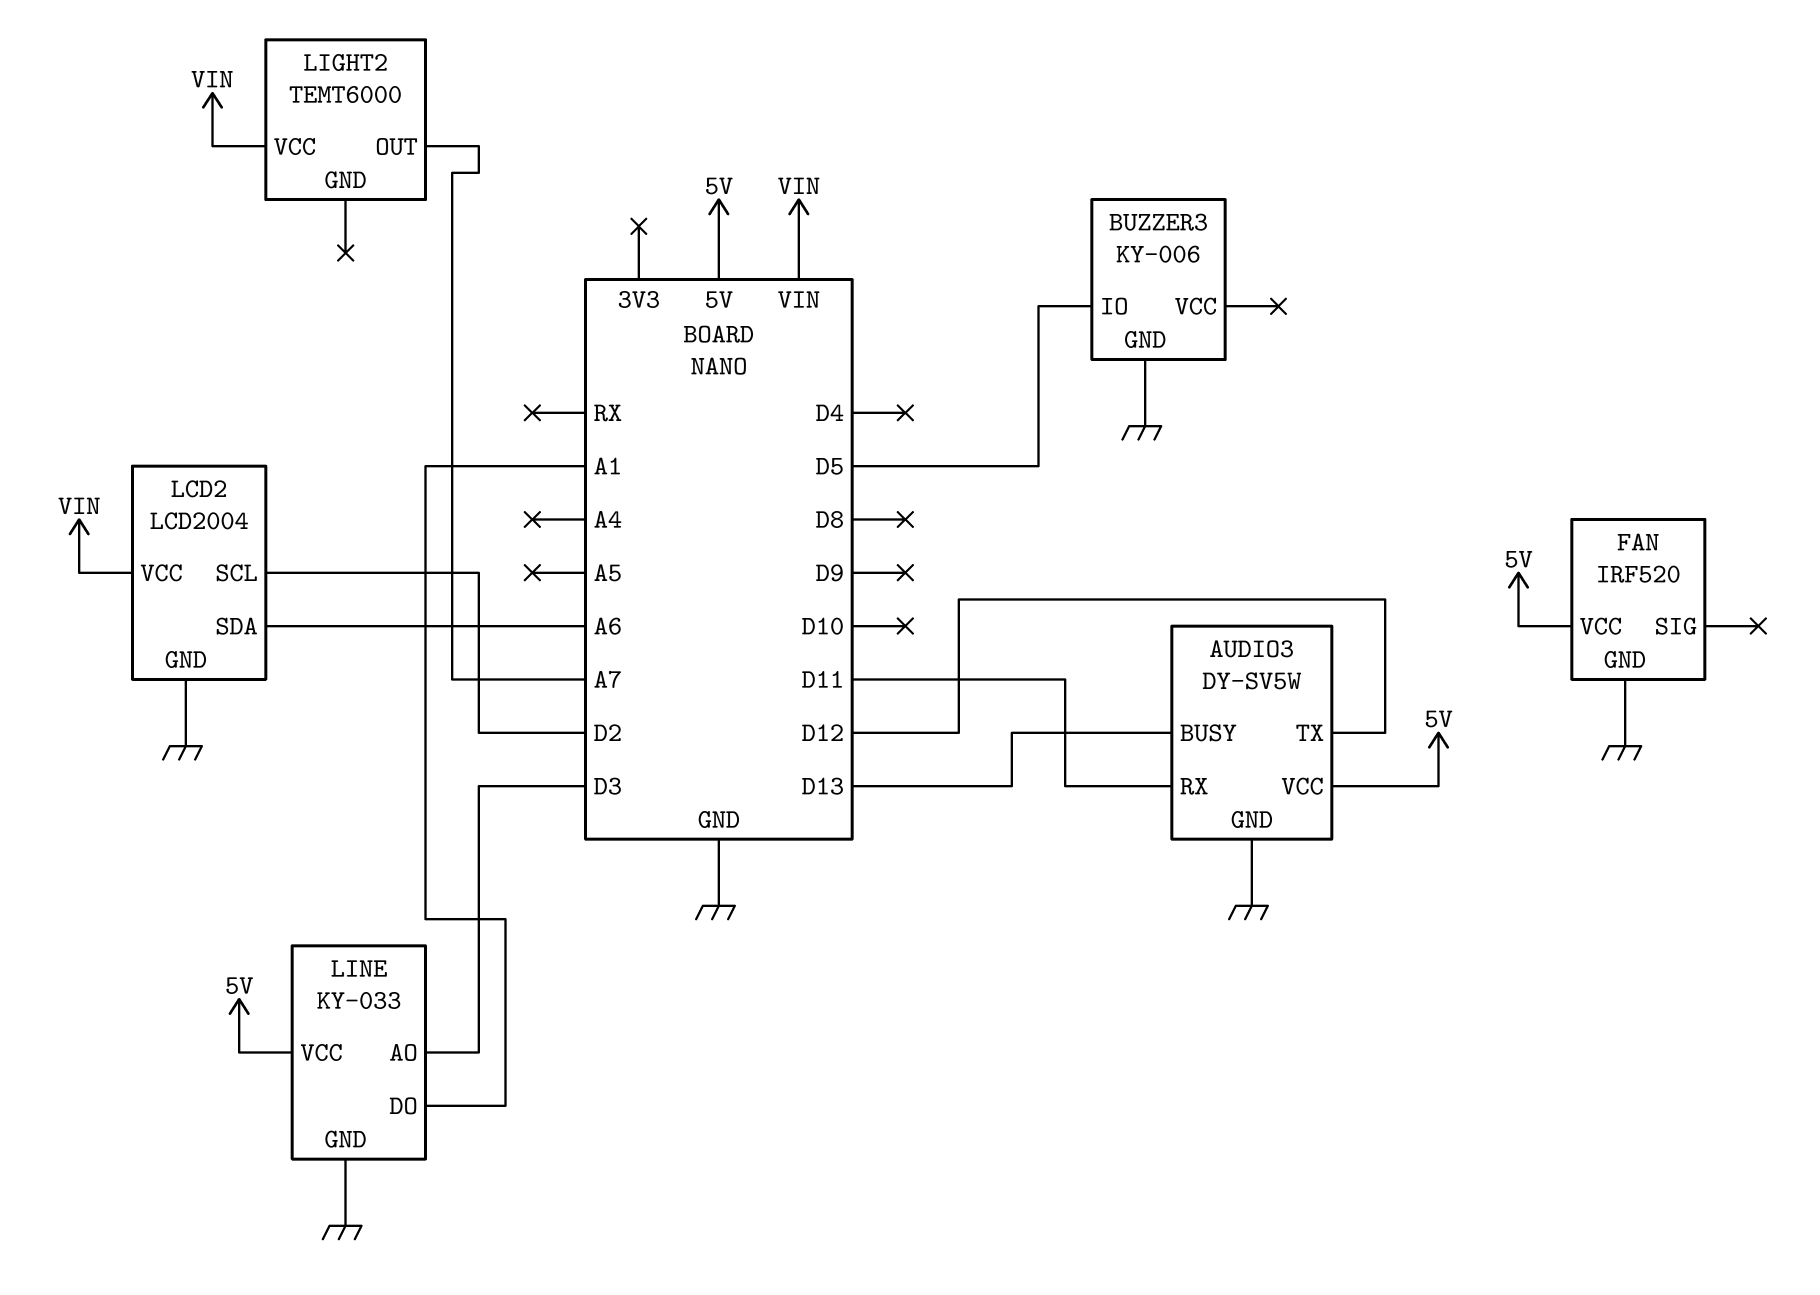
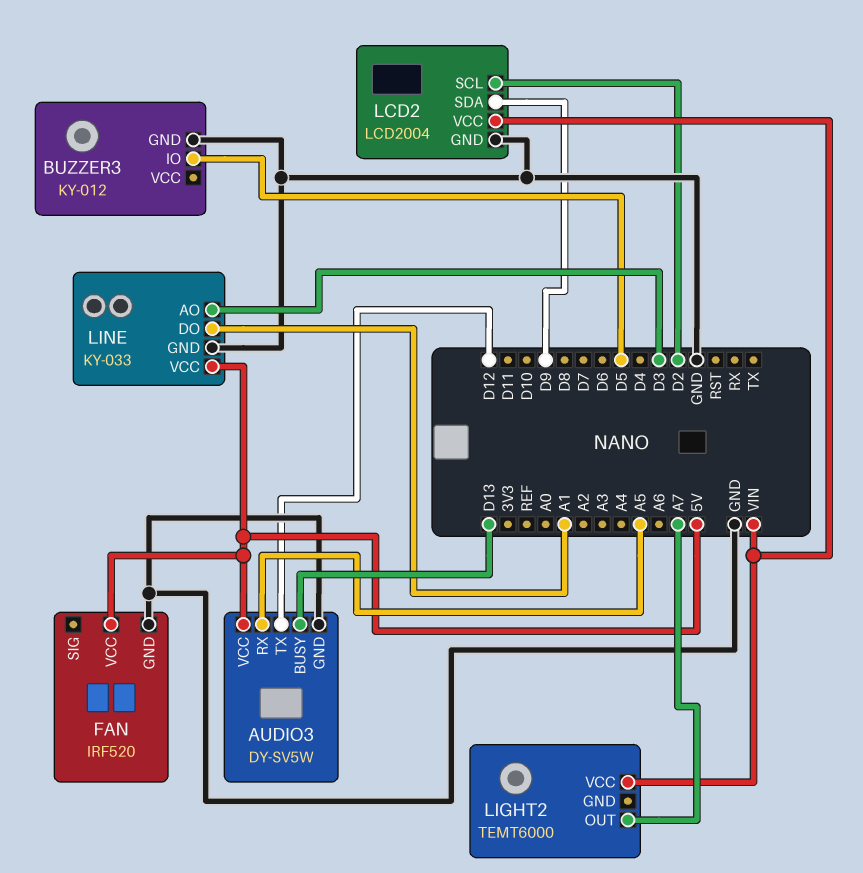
AUDIO3 pin RX: D11 -> A5
BUZZER3: KY-006 -> KY-012
LCD2 pin SDA: A6 -> D9

